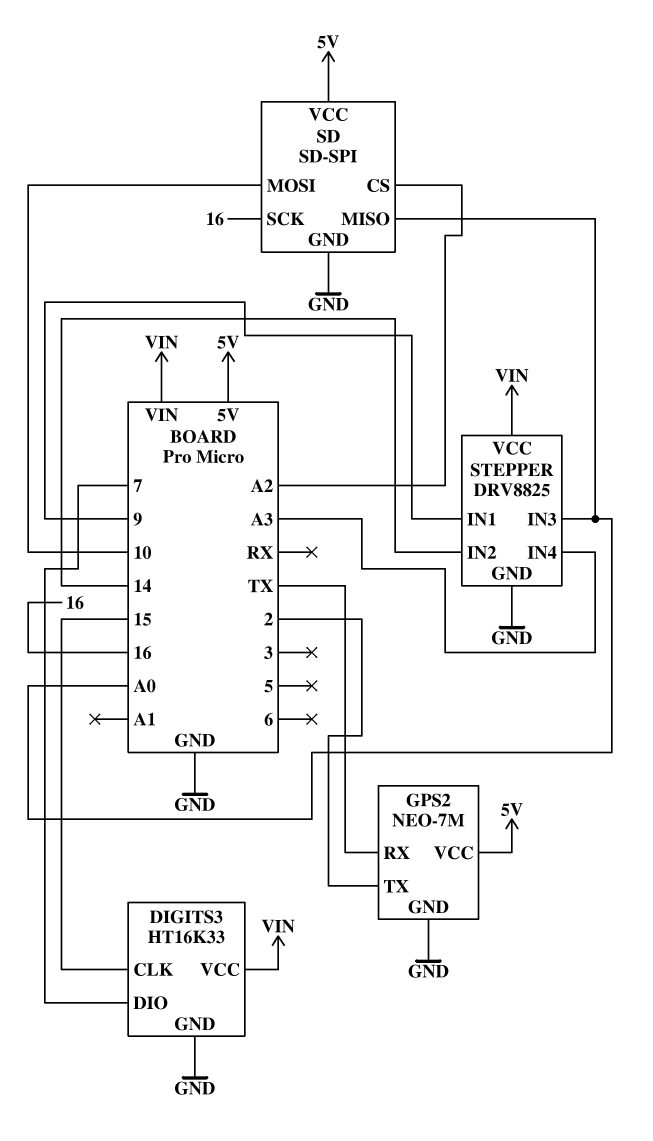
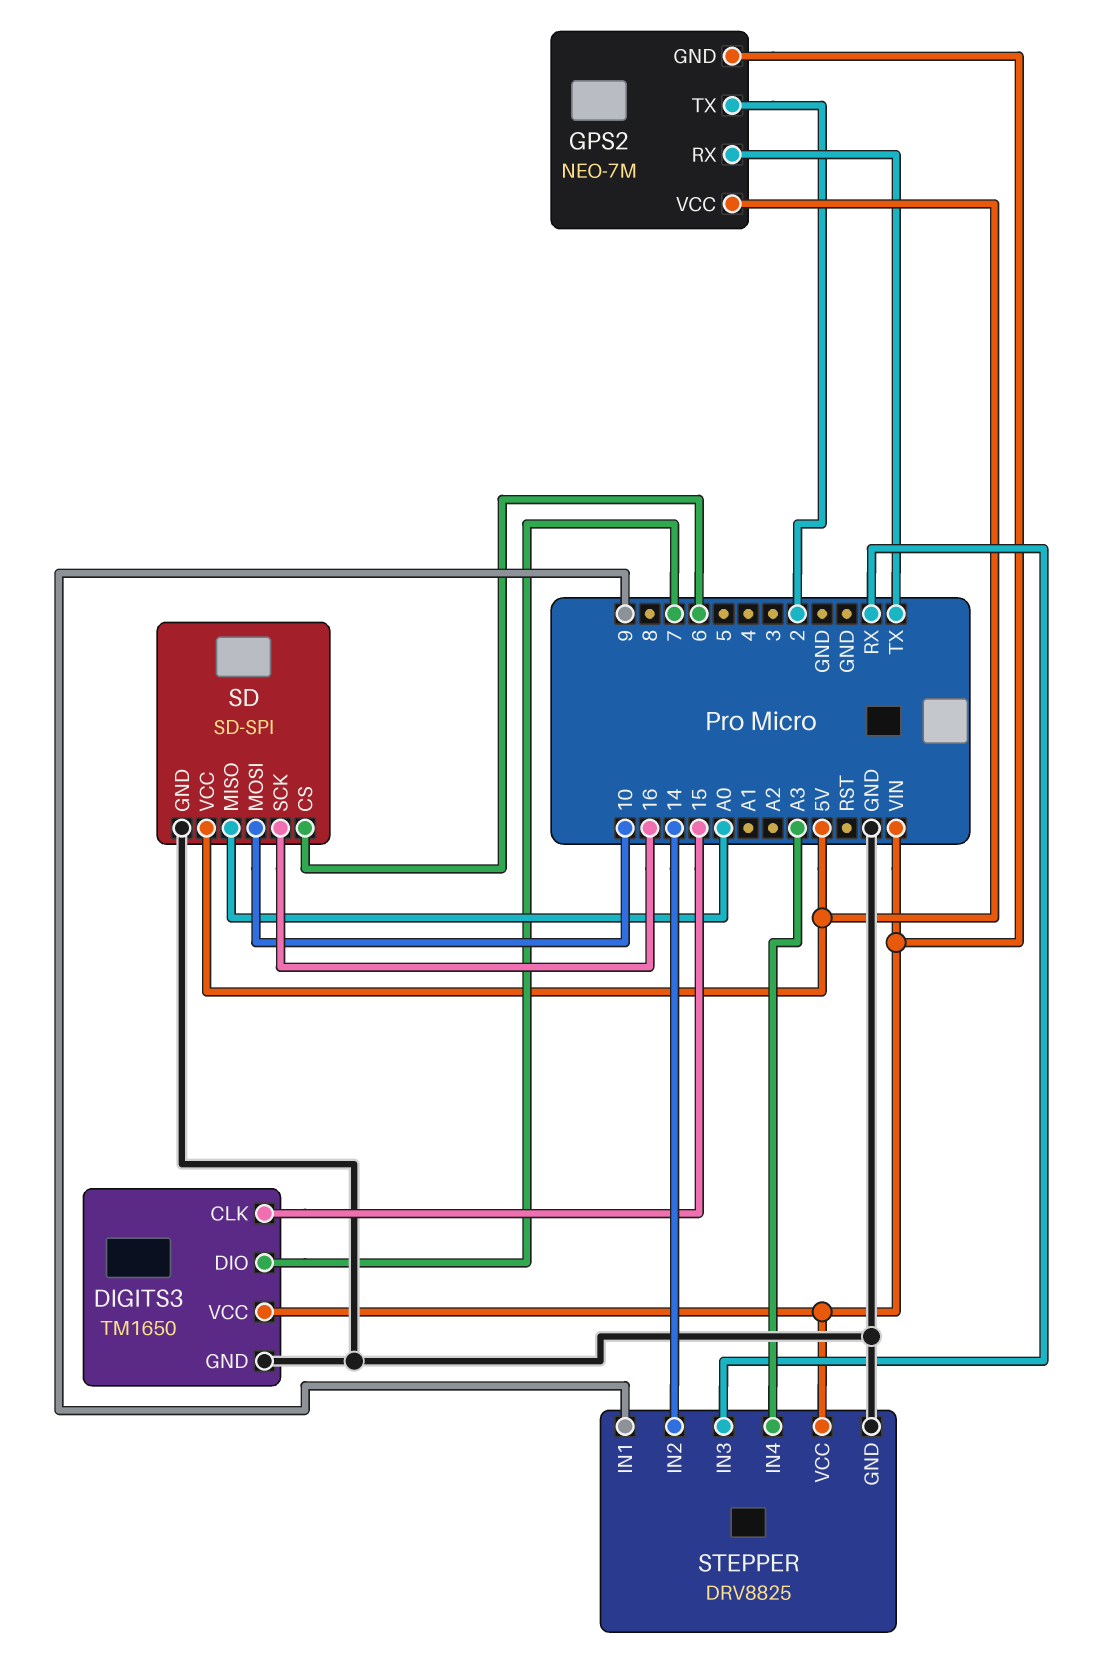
DIGITS3: HT16K33 -> TM1650
GPS2 pin GND: GND -> VIN
SD pin CS: A2 -> 6
STEPPER pin IN3: A0 -> RX

